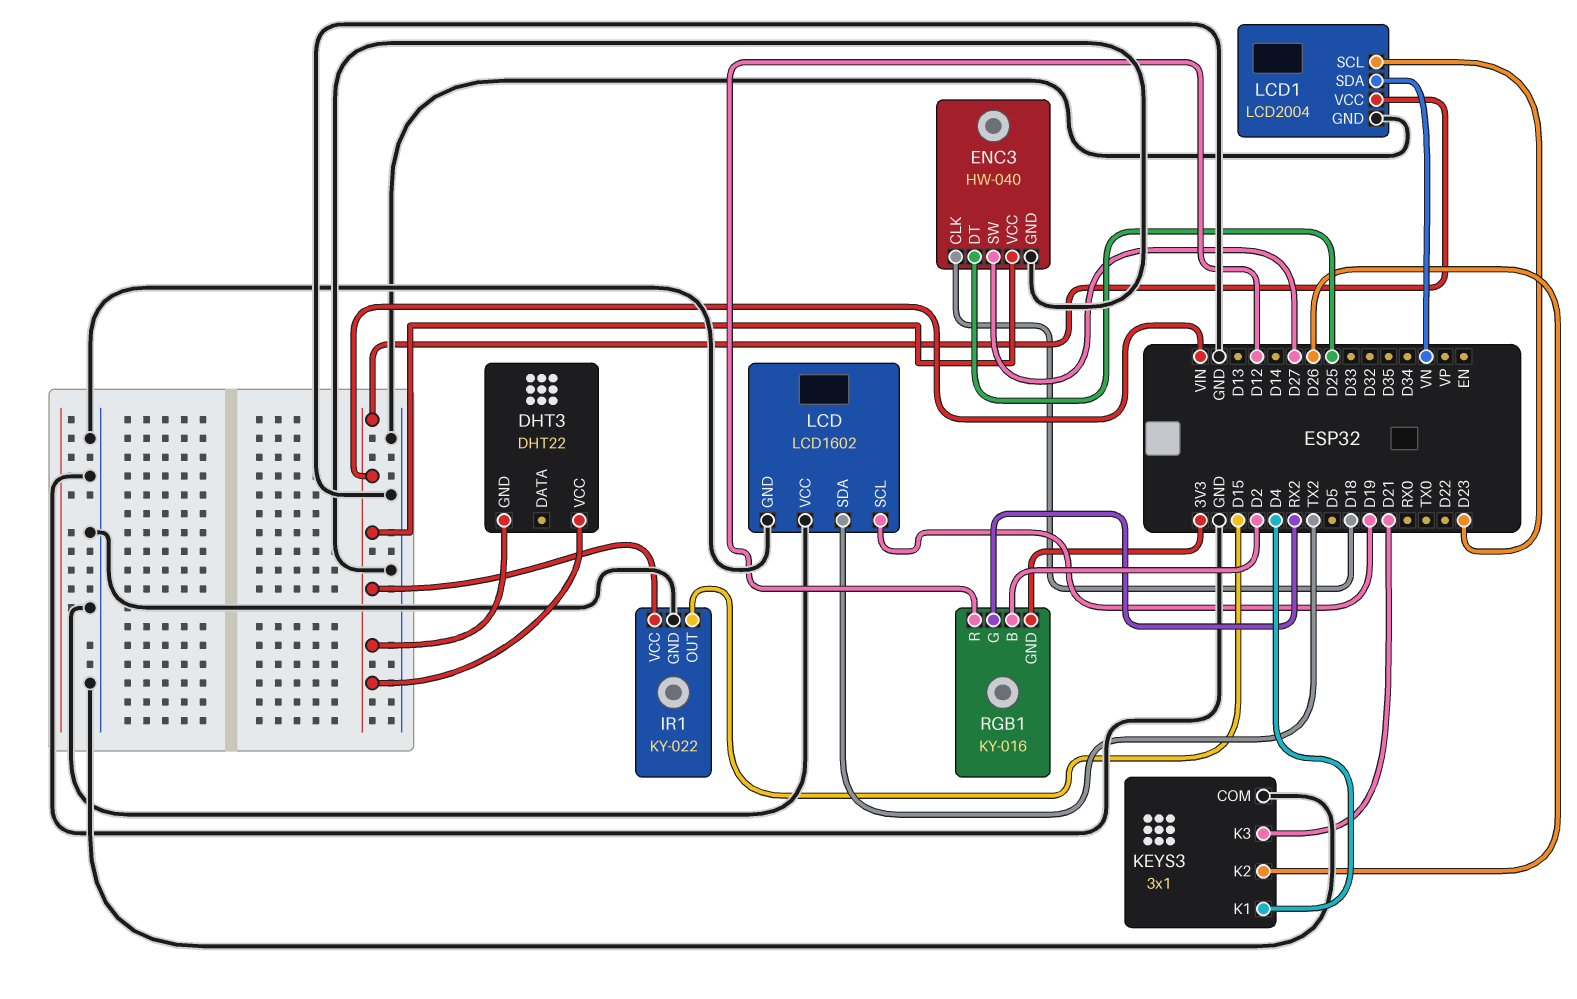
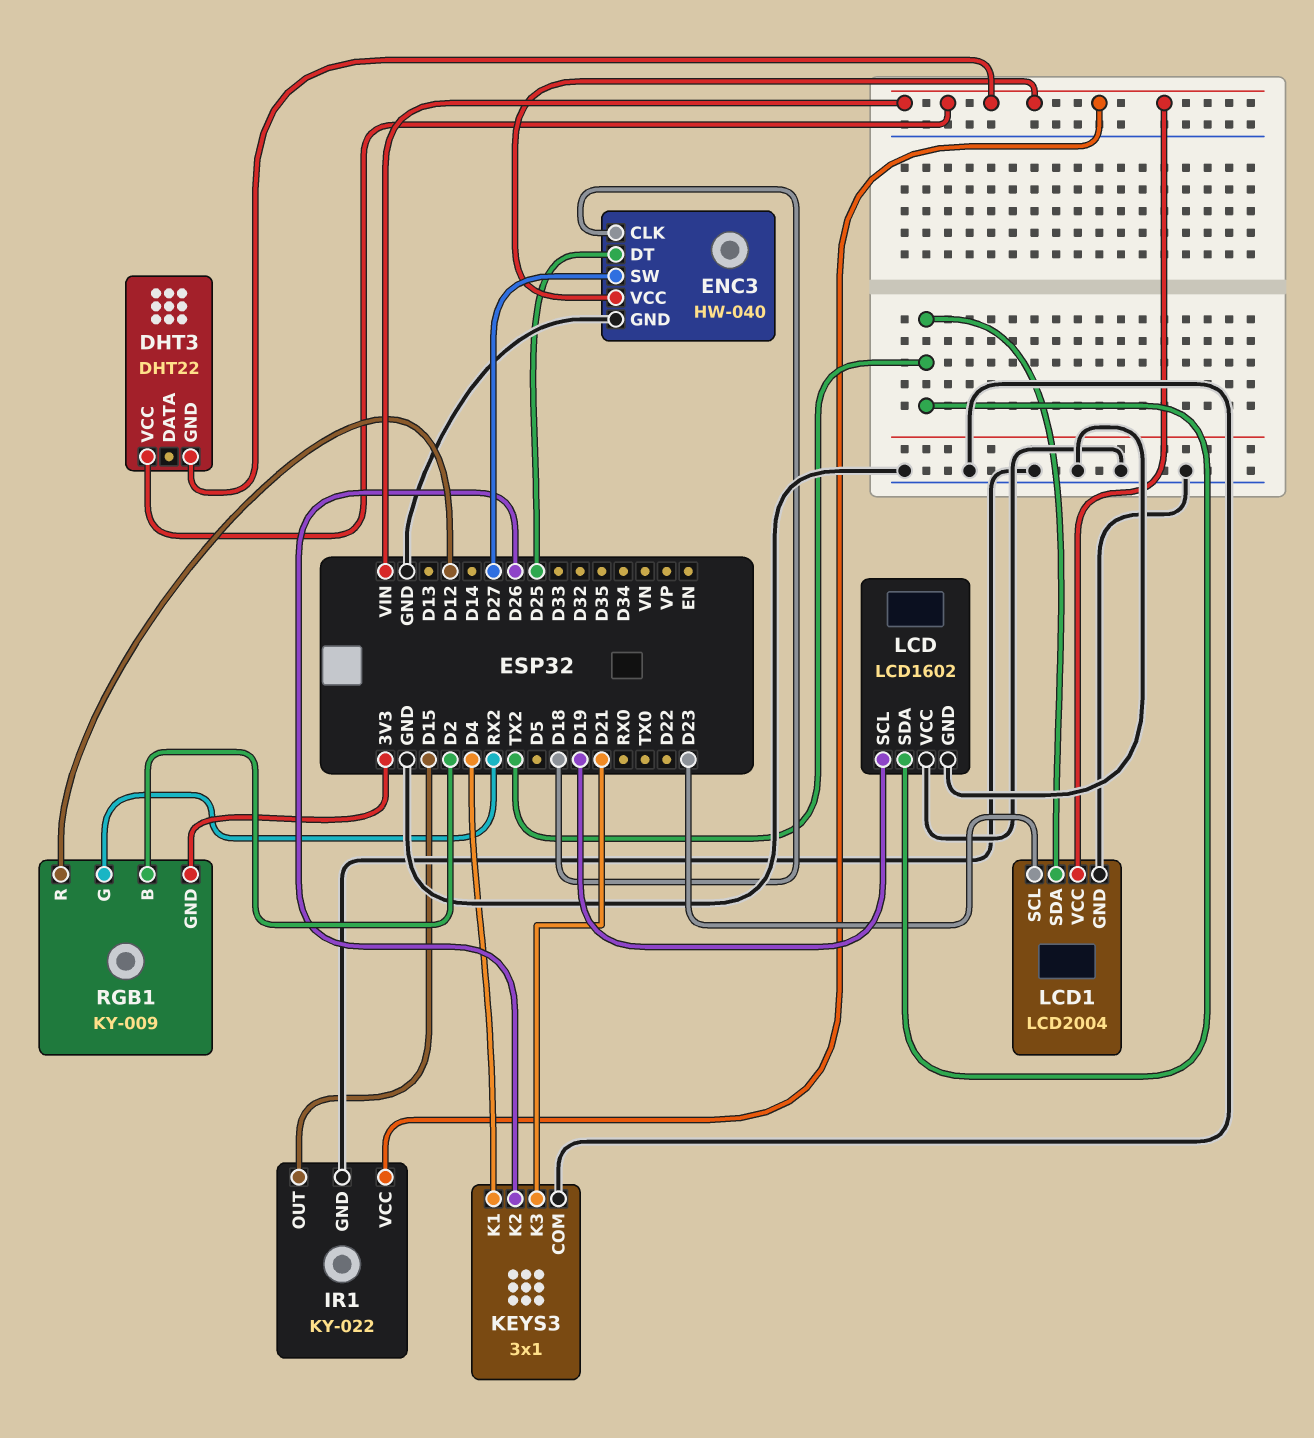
LCD1 pin SDA: VN -> TX2
RGB1: KY-016 -> KY-009

